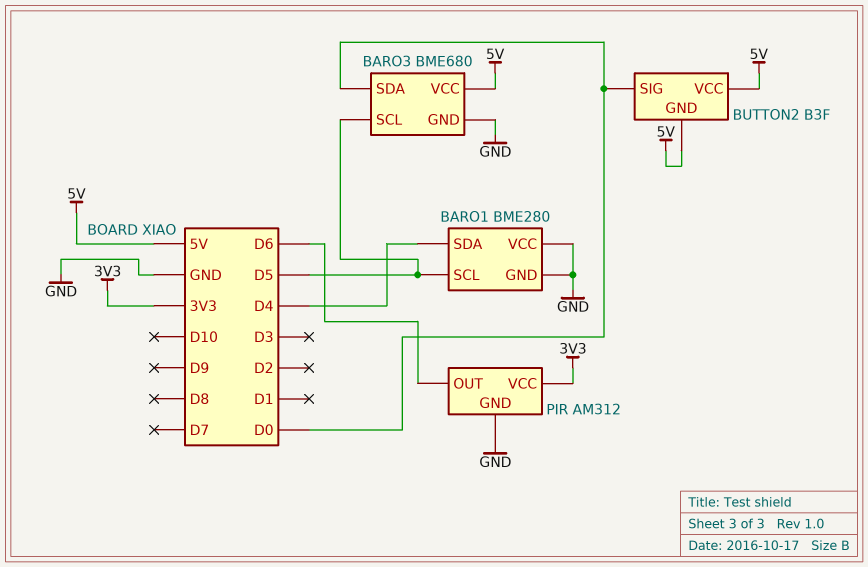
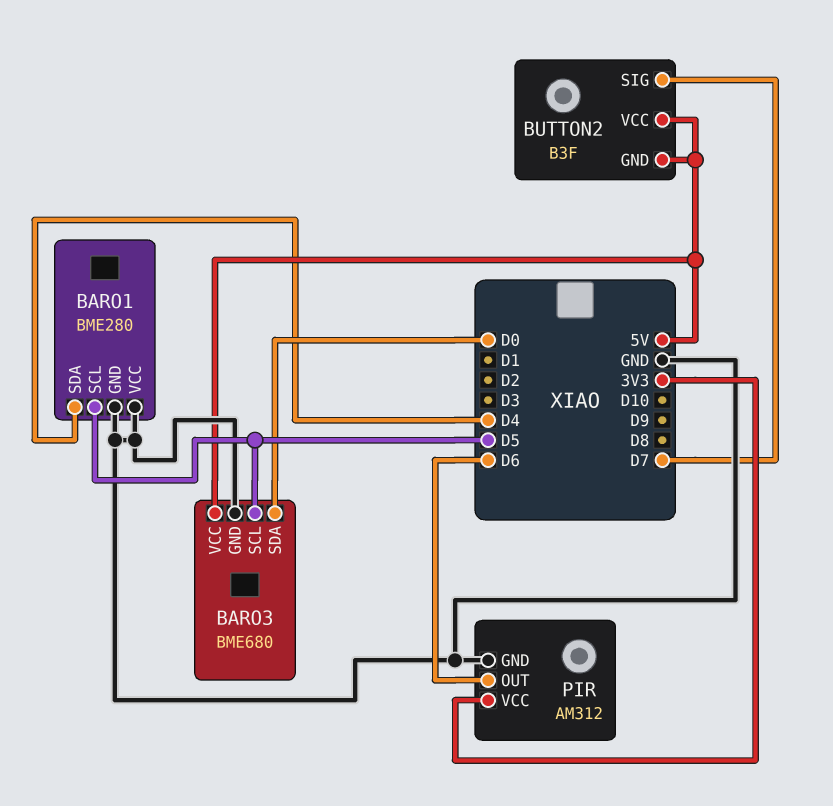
BUTTON2 pin SIG: D0 -> D7

